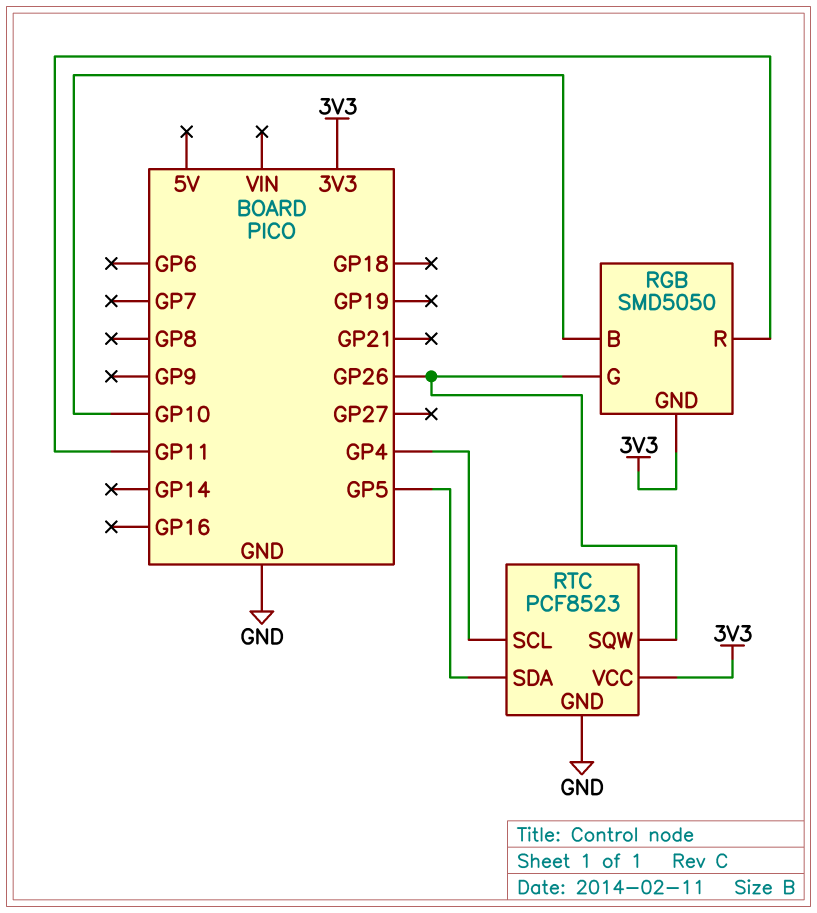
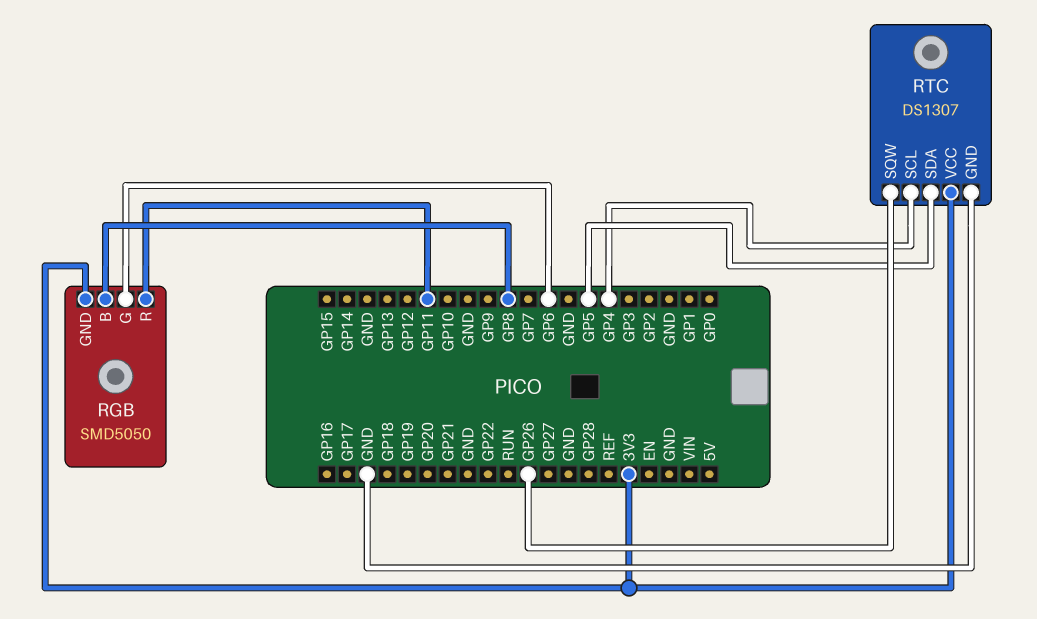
RGB pin B: GP10 -> GP8
RGB pin G: GP26 -> GP6
RTC: PCF8523 -> DS1307

